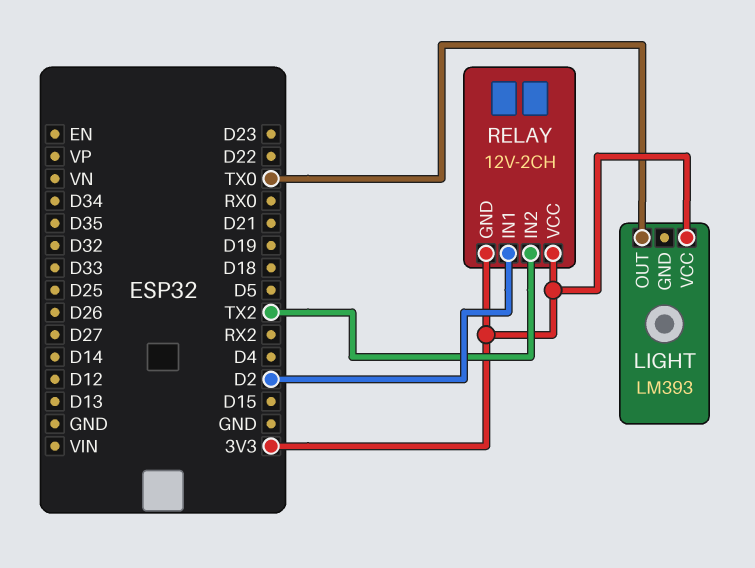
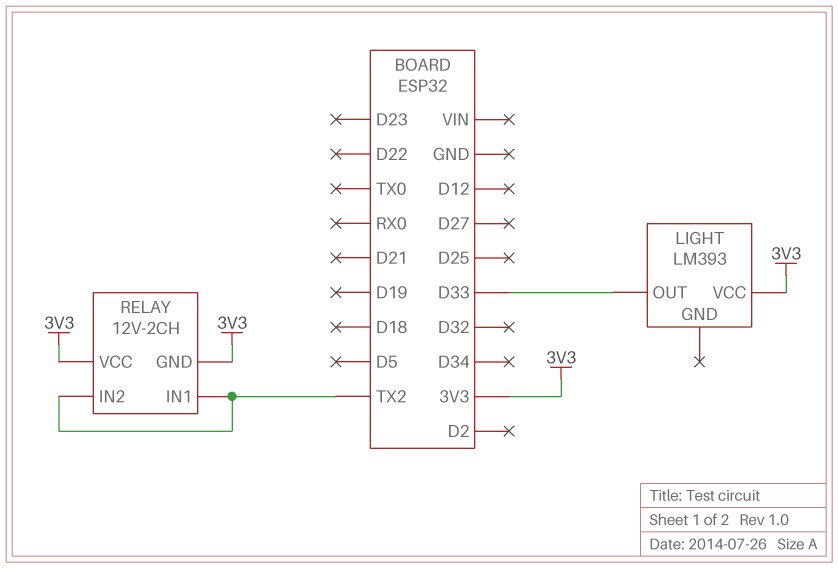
LIGHT pin OUT: TX0 -> D33
RELAY pin IN1: D2 -> TX2

